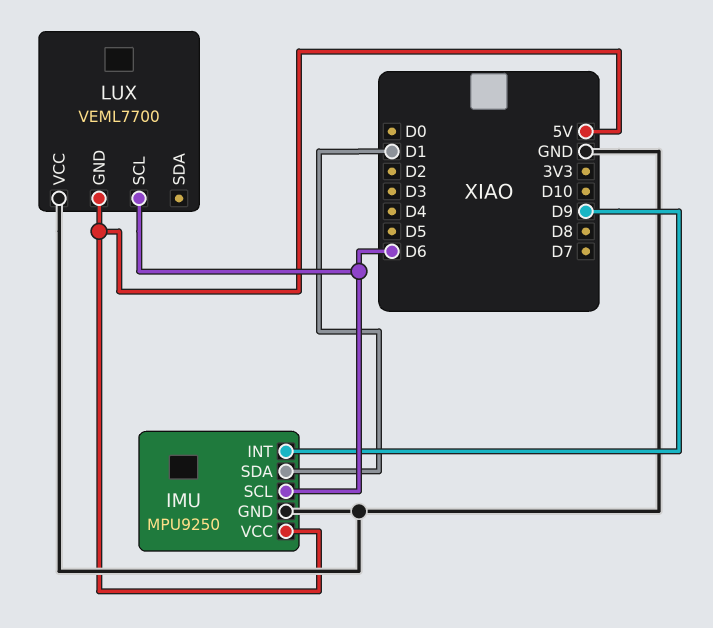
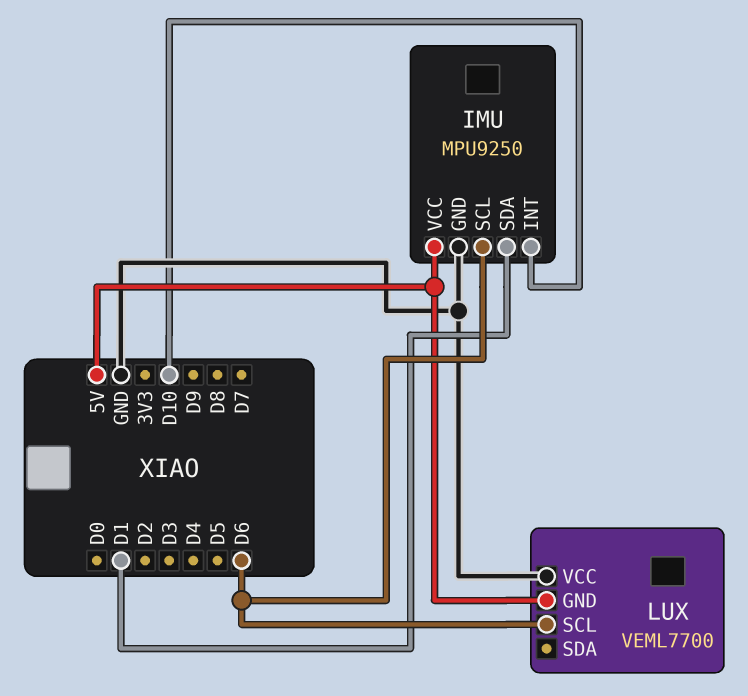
IMU pin INT: D9 -> D10

